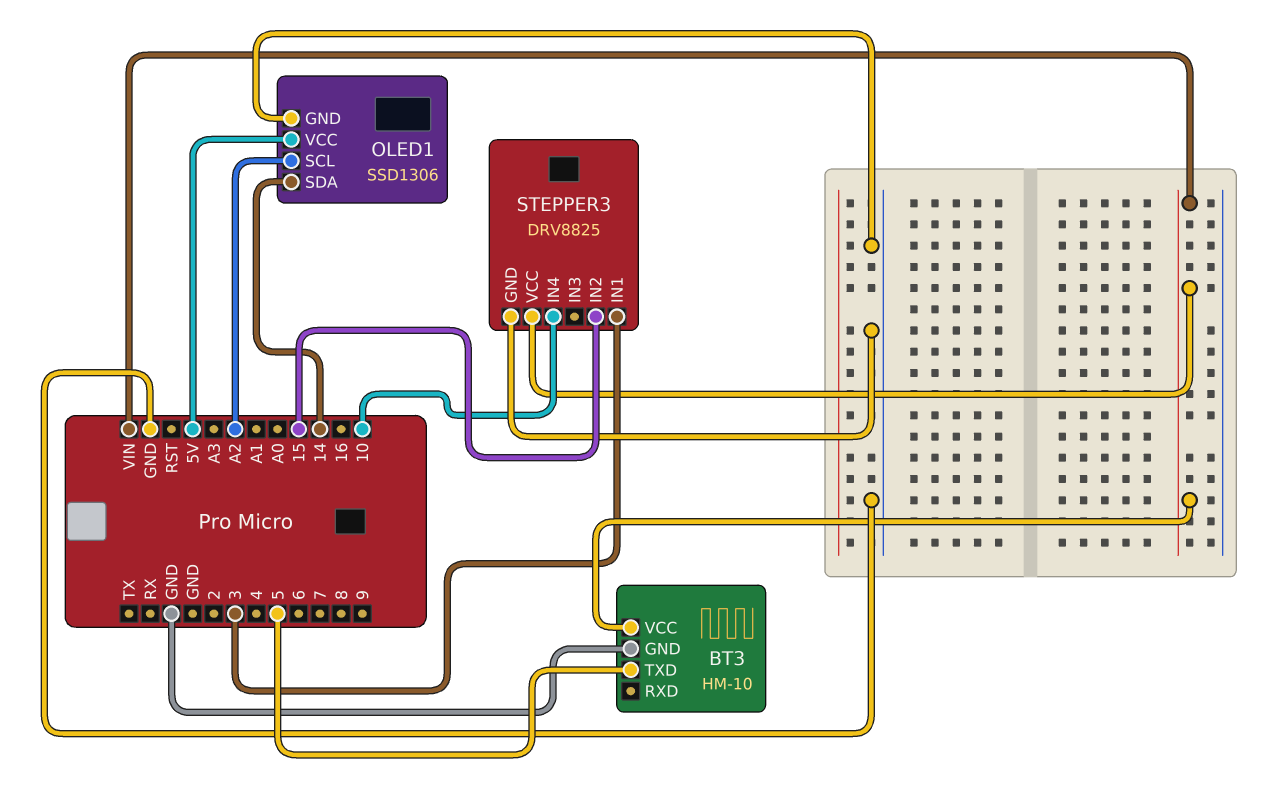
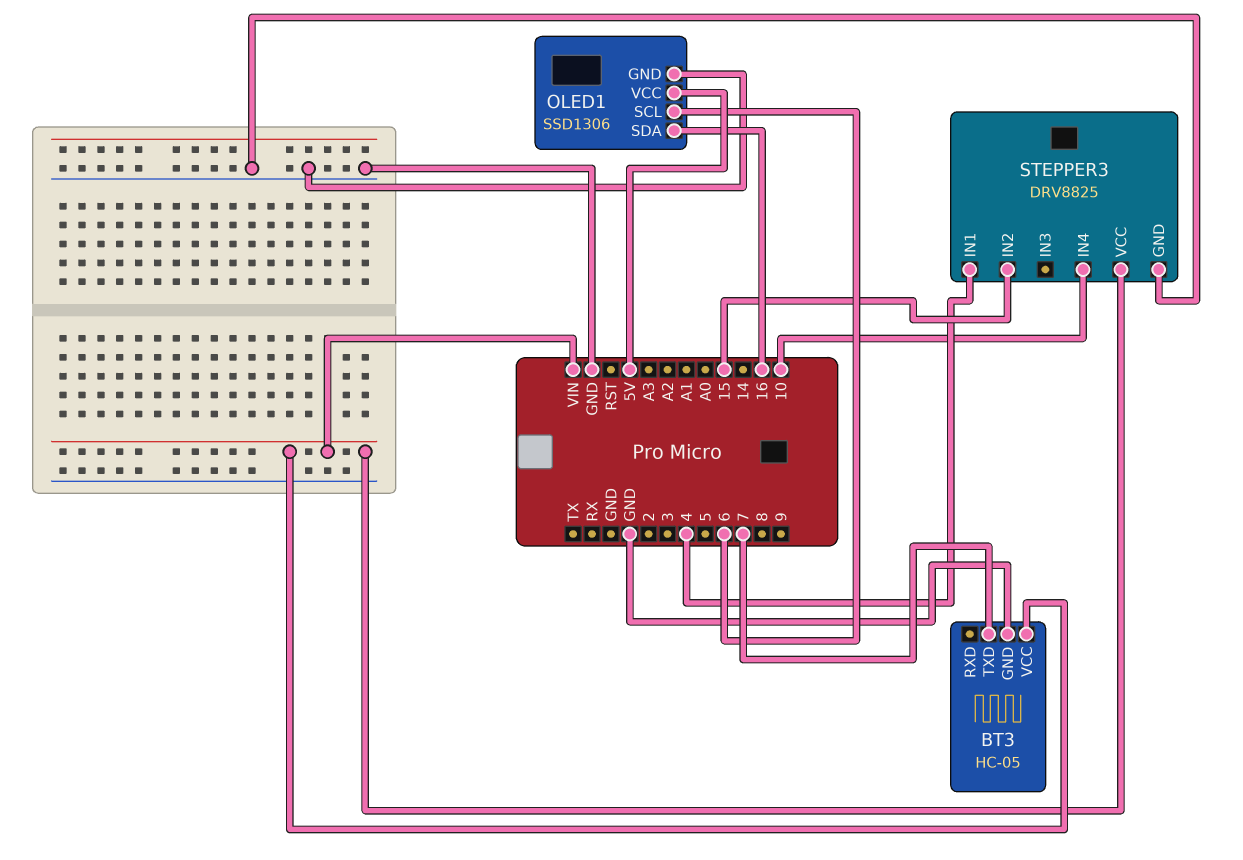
BT3: HM-10 -> HC-05
BT3 pin TXD: 5 -> 7
OLED1 pin SCL: A2 -> 6
OLED1 pin SDA: 14 -> 16
STEPPER3 pin IN1: 3 -> 4

